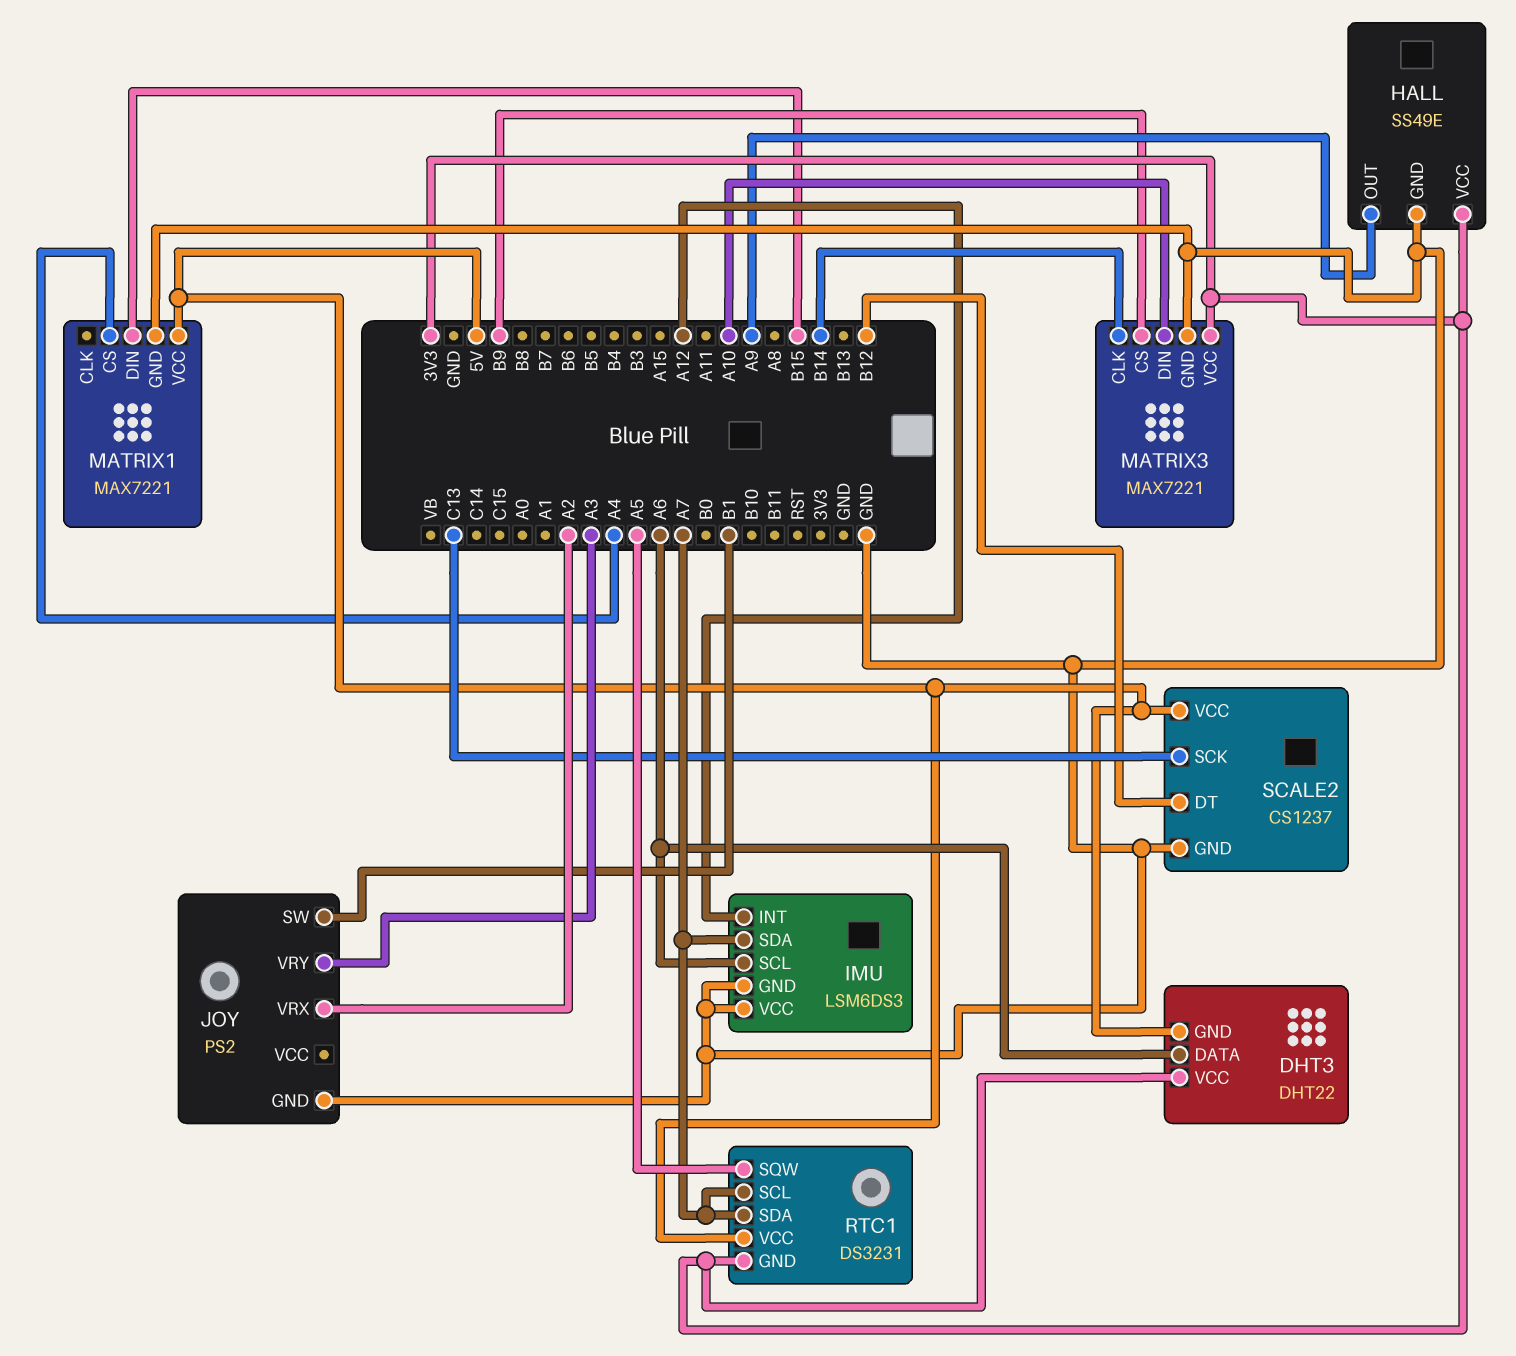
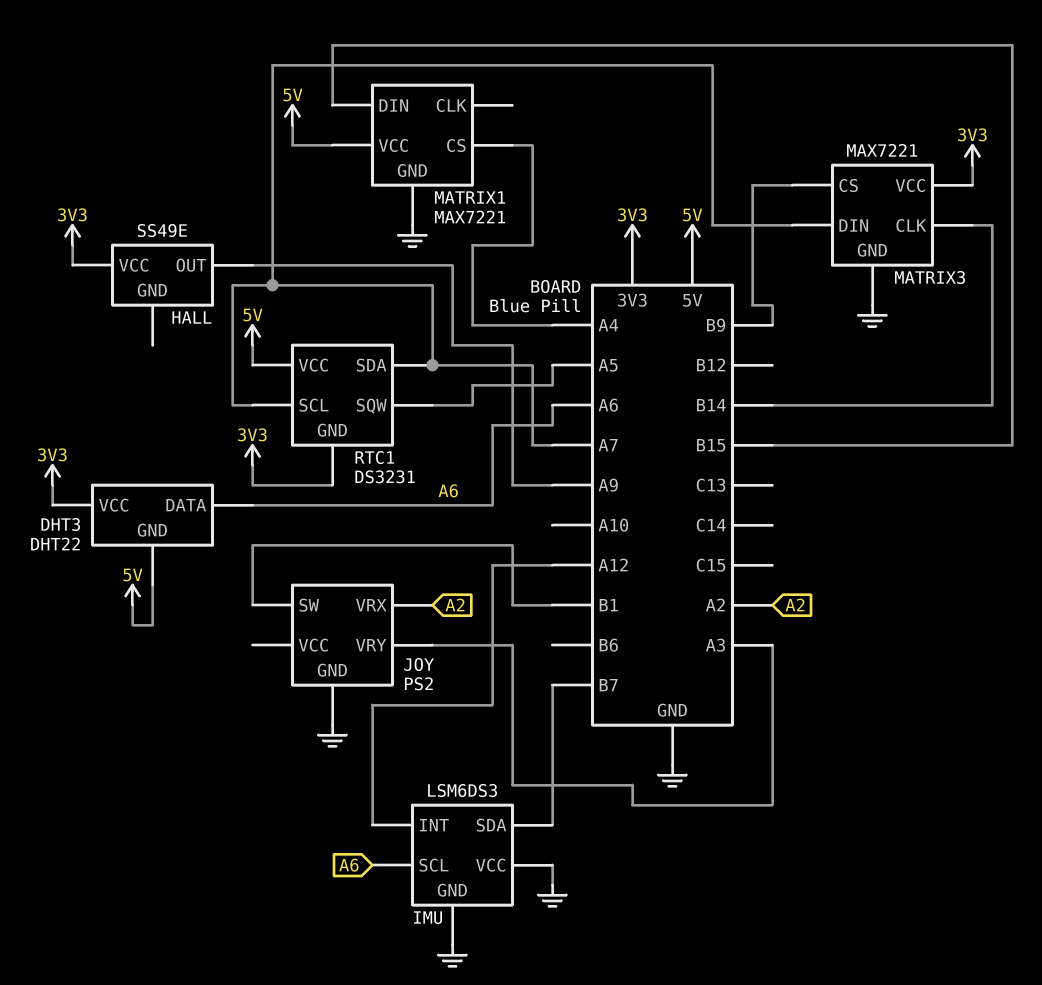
HALL pin GND: GND -> none
IMU pin SDA: A7 -> B7
MATRIX3 pin DIN: A10 -> A7
SCALE2: CS1237 -> none
SCALE2 pin DT: B12 -> none
SCALE2 pin GND: GND -> none
SCALE2 pin SCK: C13 -> none
SCALE2 pin VCC: 5V -> none

